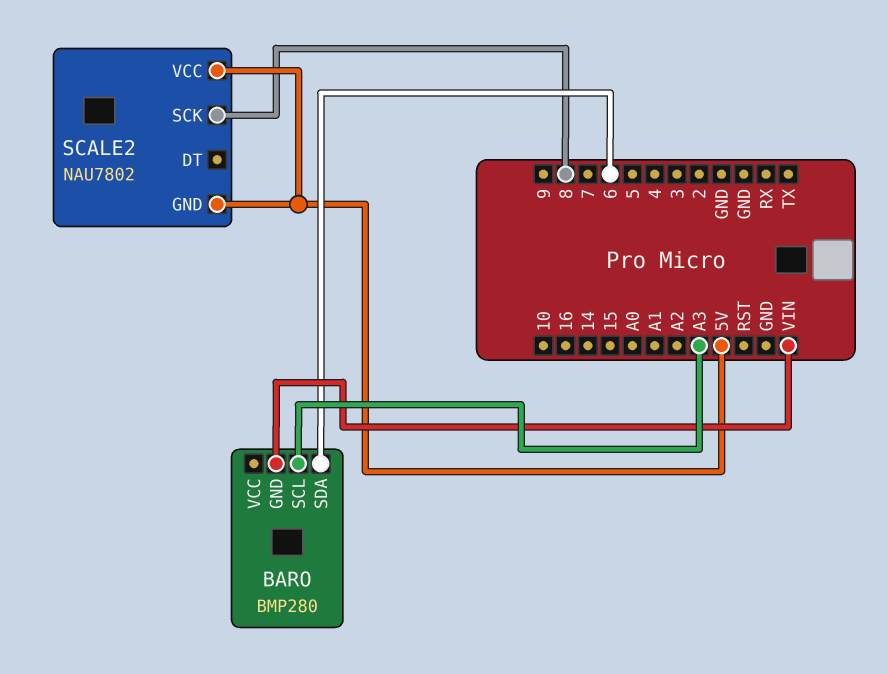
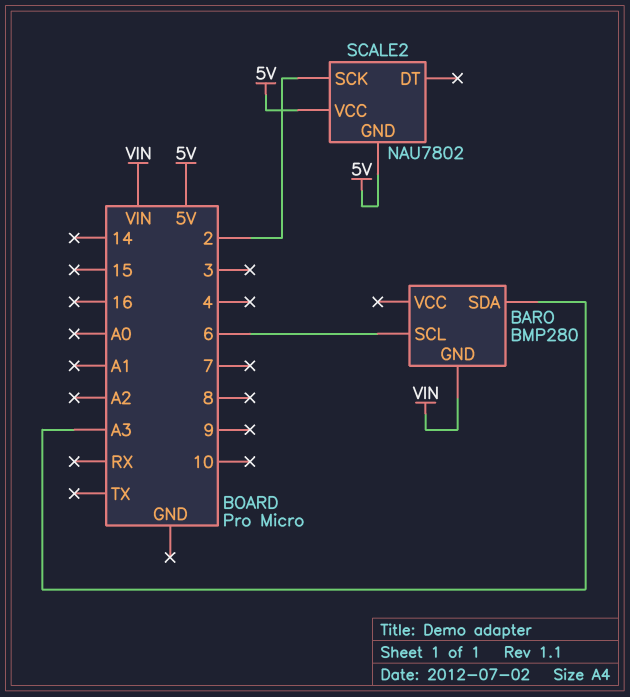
BARO pin SCL: A3 -> 6
BARO pin SDA: 6 -> A3
SCALE2 pin SCK: 8 -> 2

